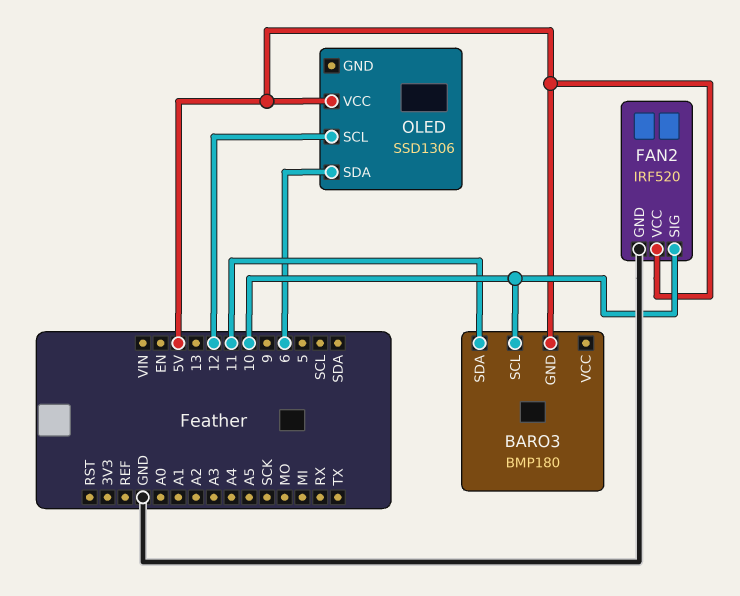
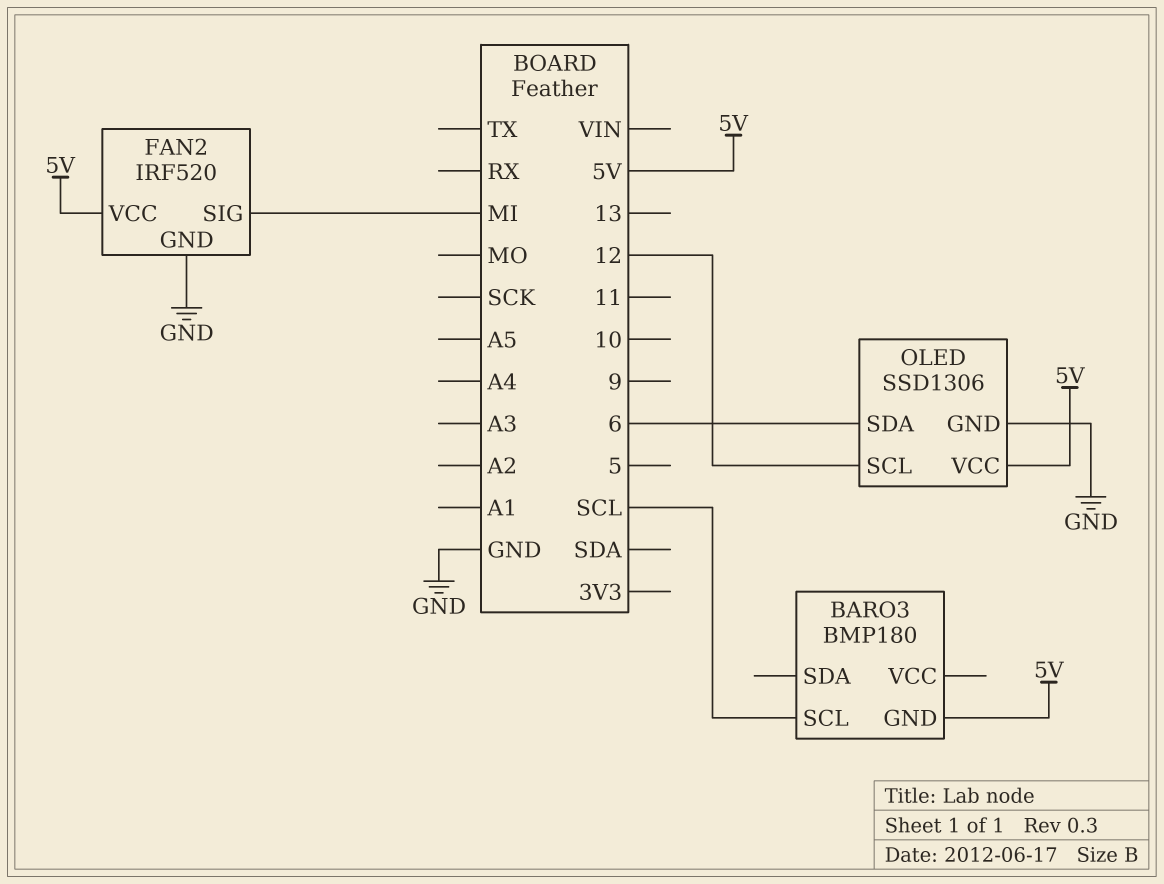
BARO3 pin SCL: 10 -> SCL
BARO3 pin SDA: 11 -> none
FAN2 pin SIG: 10 -> MI
OLED pin GND: none -> GND

